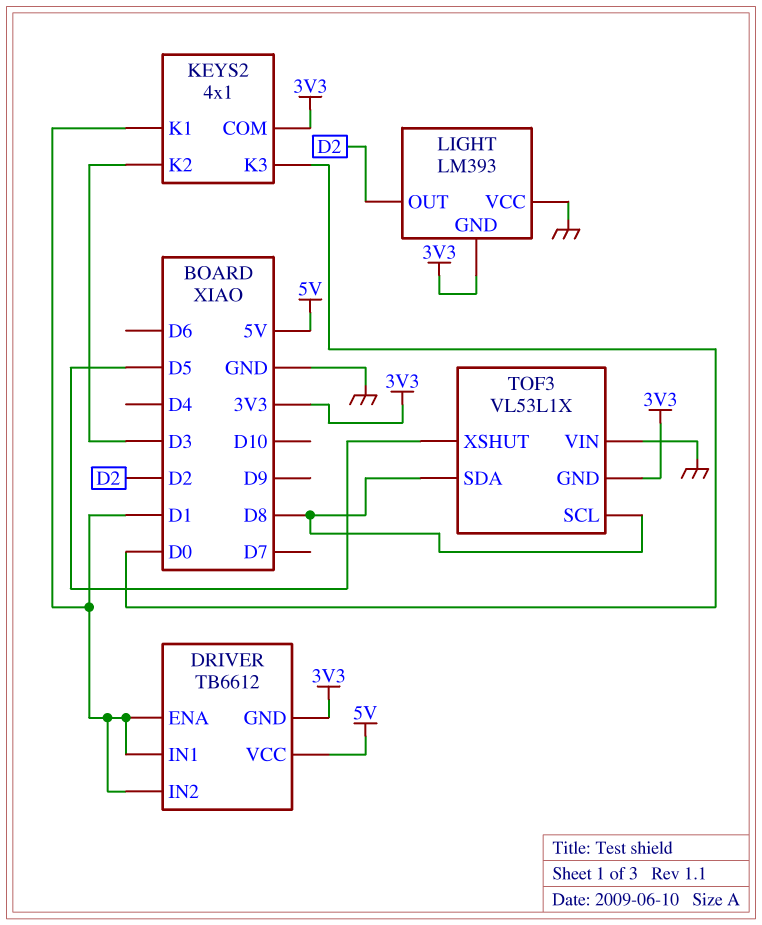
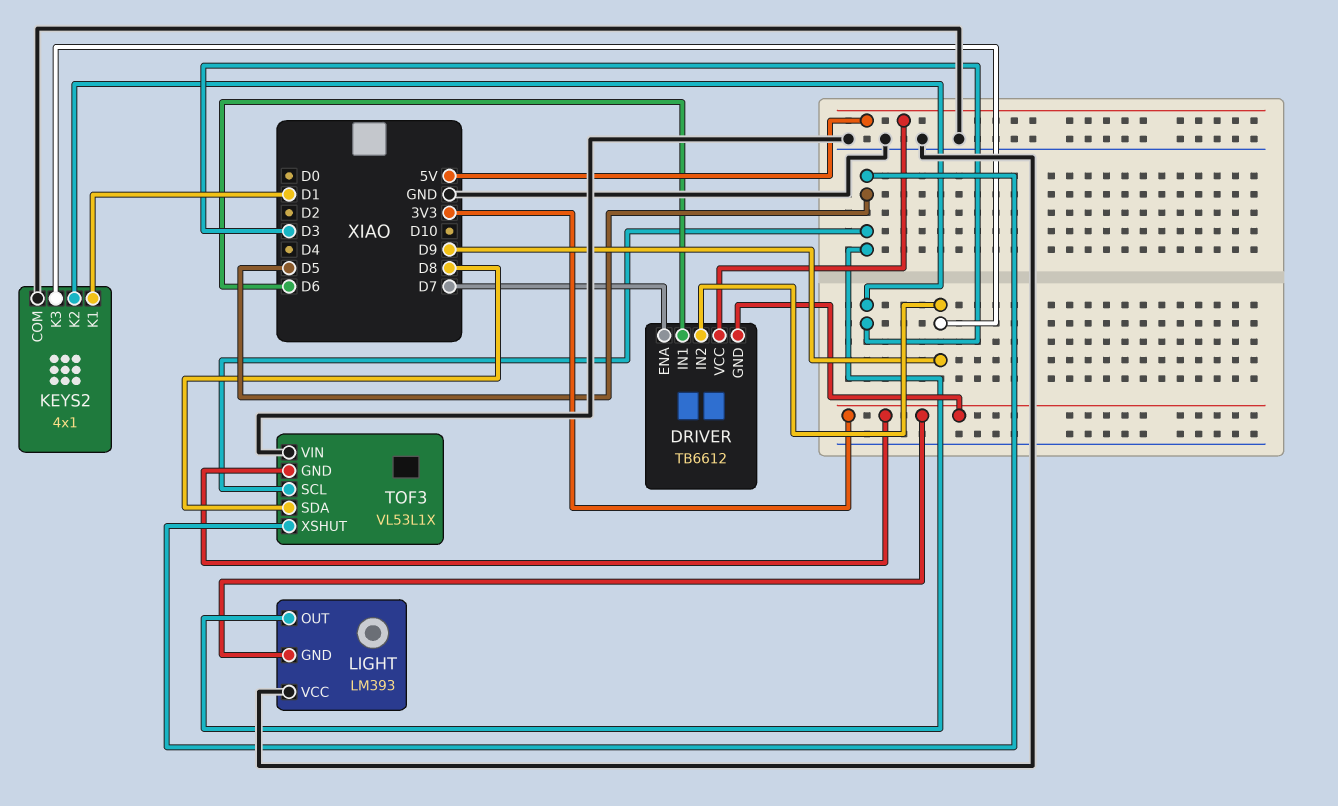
DRIVER pin ENA: D1 -> D7
DRIVER pin IN1: D1 -> D6
DRIVER pin IN2: D1 -> D9
KEYS2 pin COM: 3V3 -> GND
KEYS2 pin K3: D0 -> D9
LIGHT pin OUT: D2 -> D5
TOF3 pin SCL: D8 -> D5

